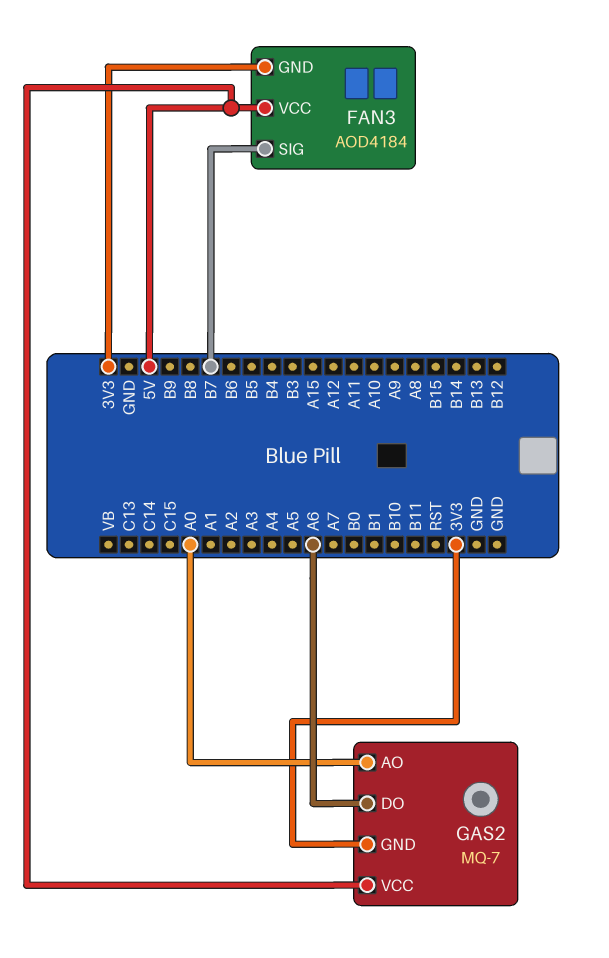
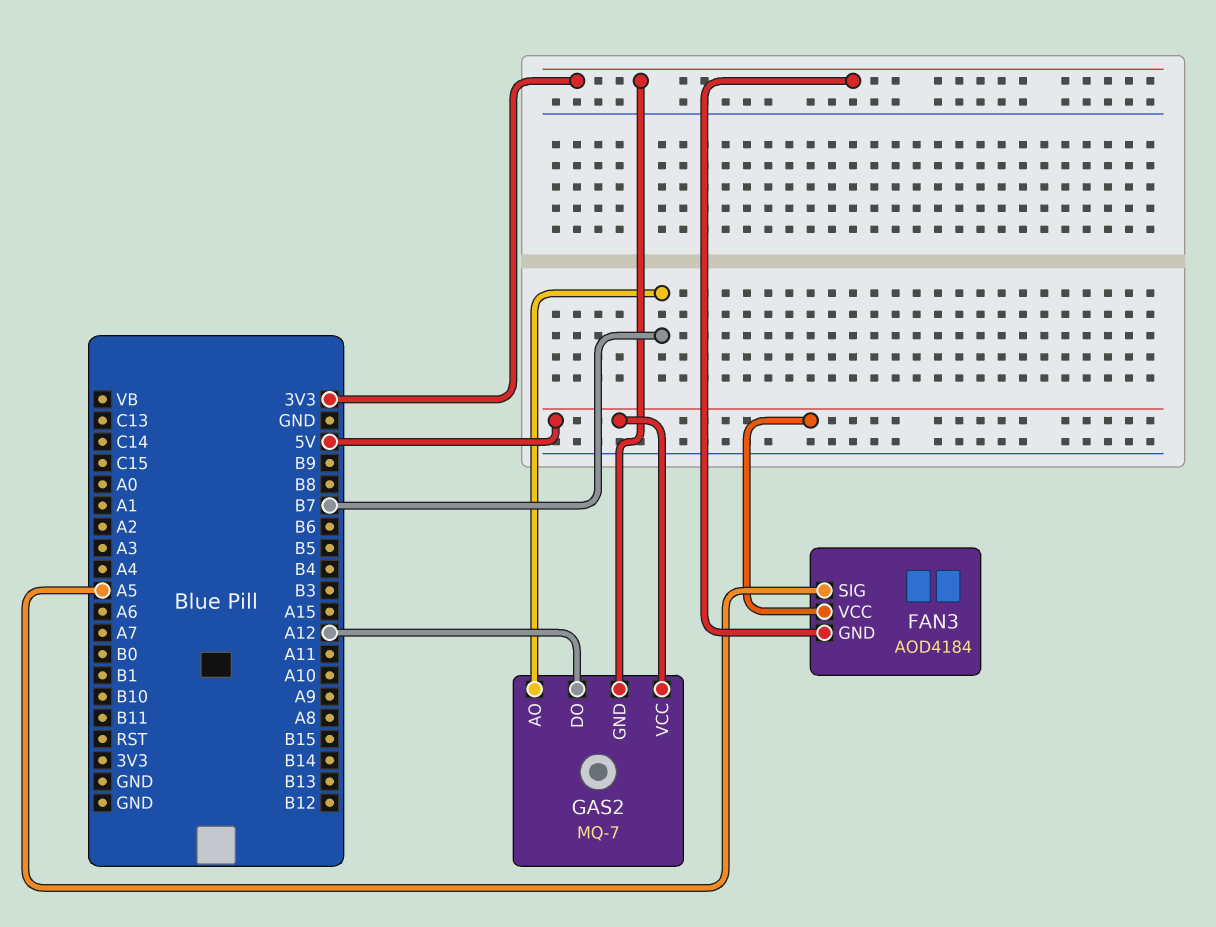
FAN3 pin SIG: B7 -> A5
GAS2 pin AO: A0 -> B7
GAS2 pin DO: A6 -> A12

